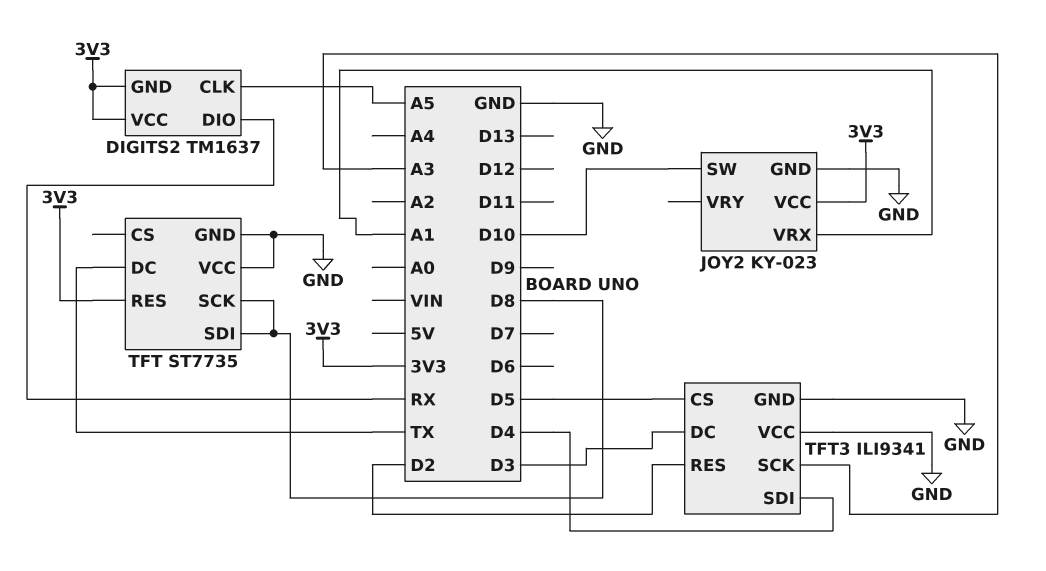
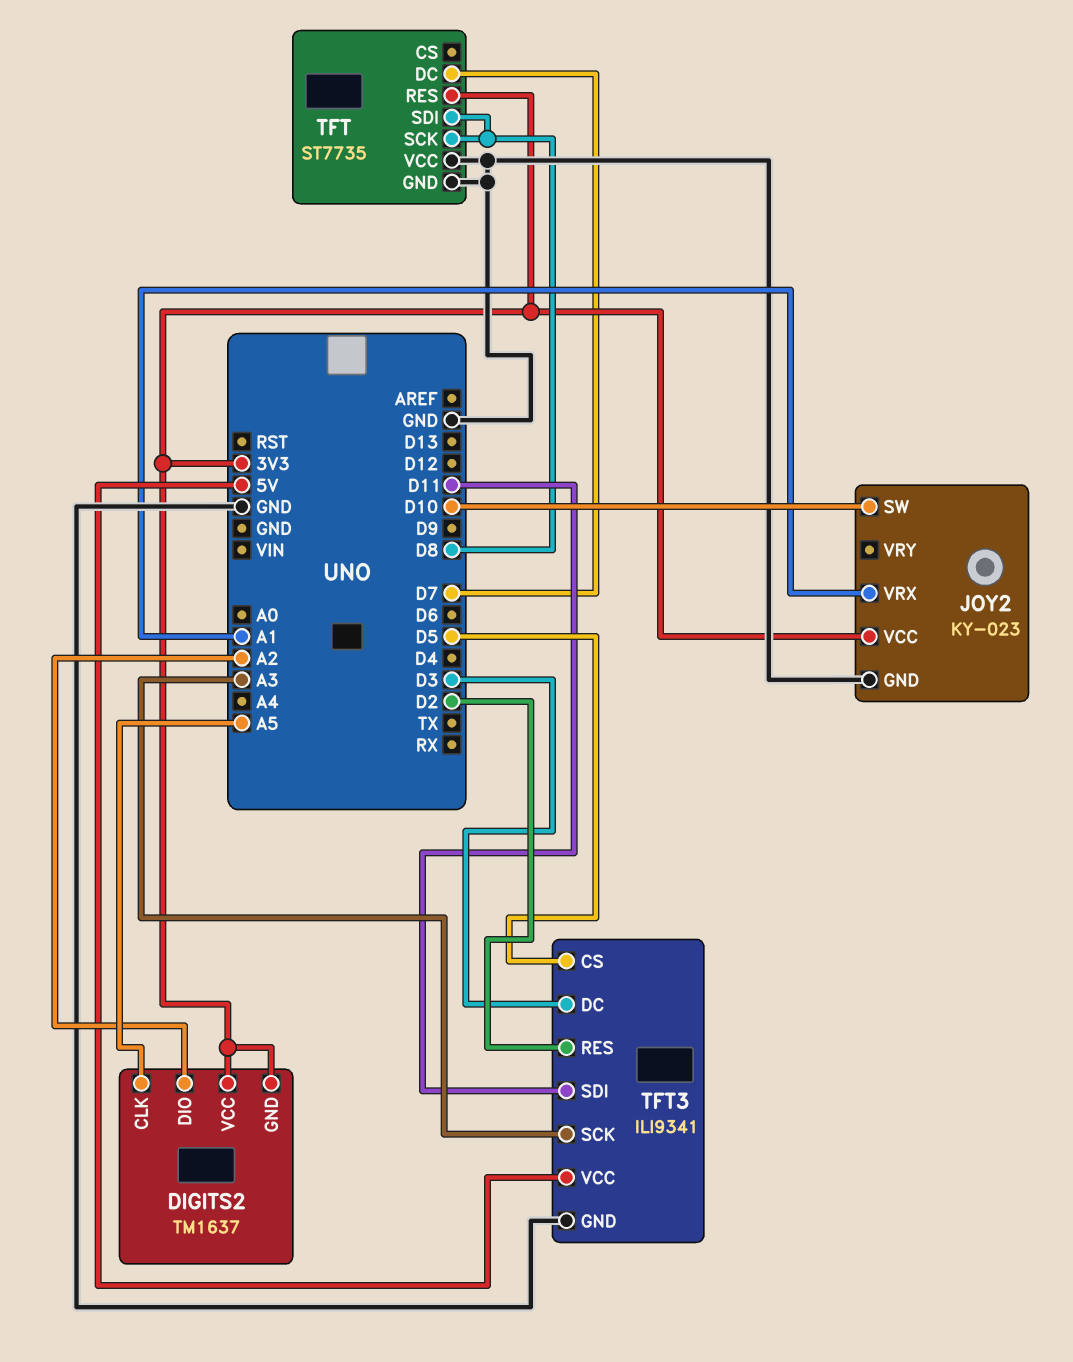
DIGITS2 pin DIO: RX -> A2
TFT pin DC: TX -> D7
TFT3 pin SDI: D4 -> D11
TFT3 pin VCC: GND -> 5V

